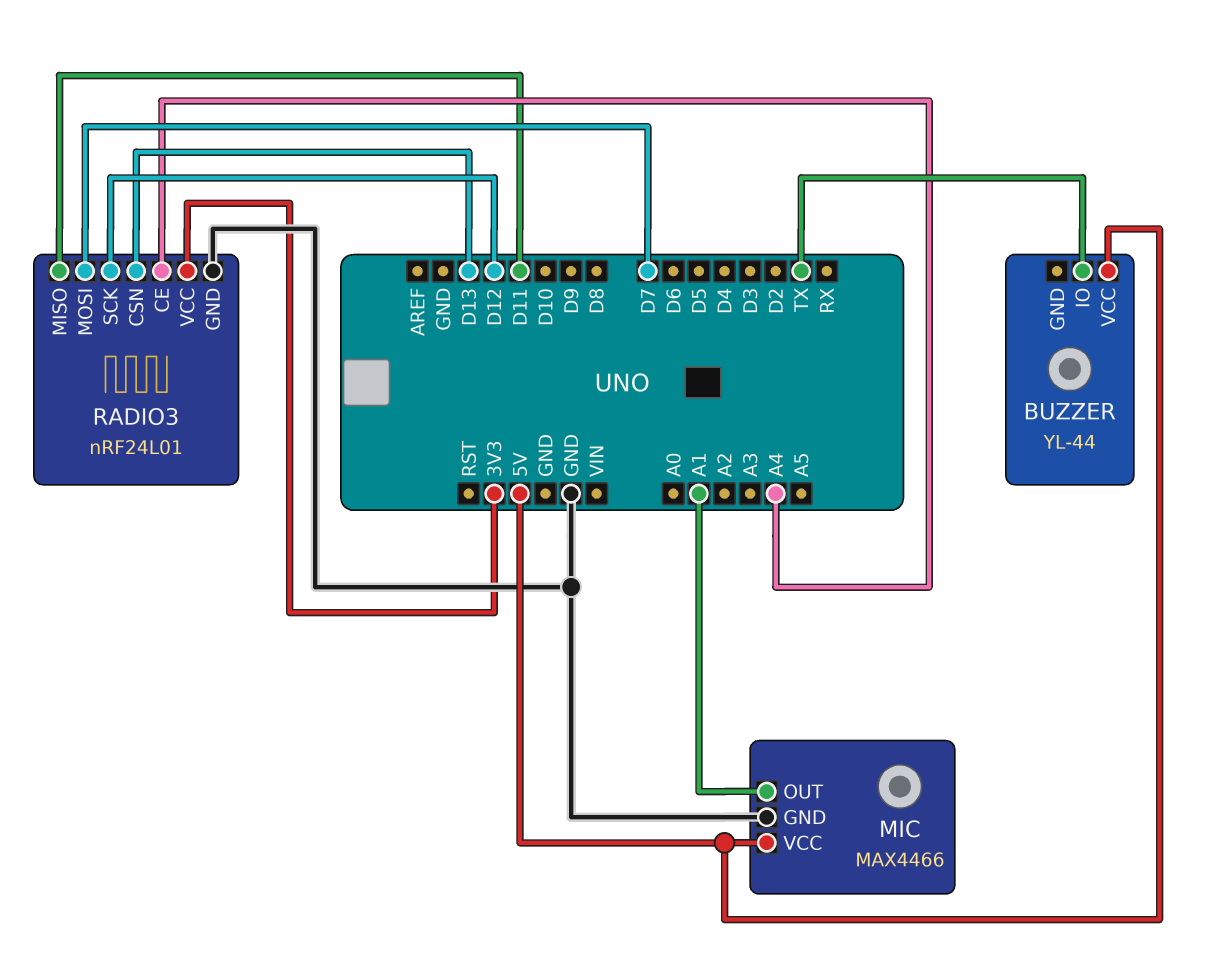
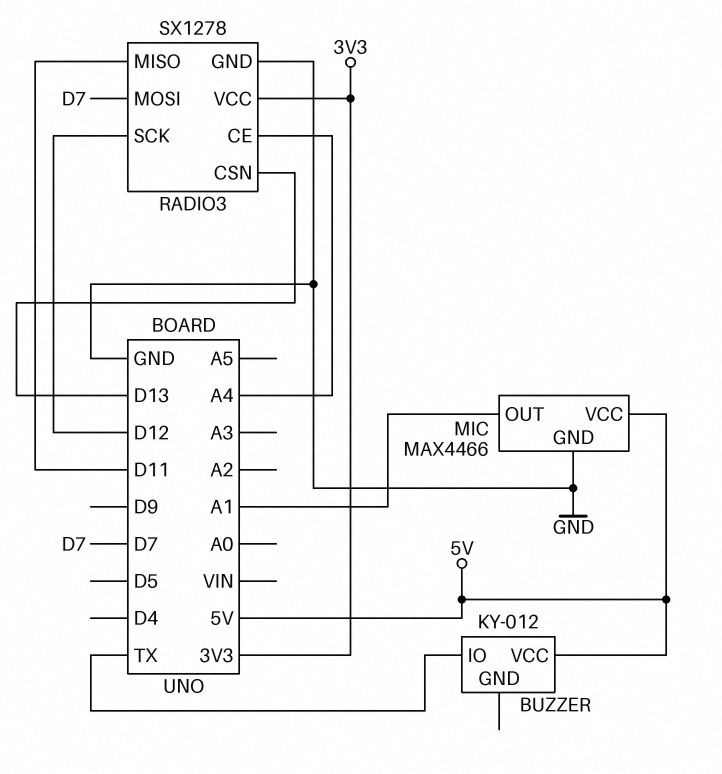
BUZZER: YL-44 -> KY-012
RADIO3: nRF24L01 -> SX1278

